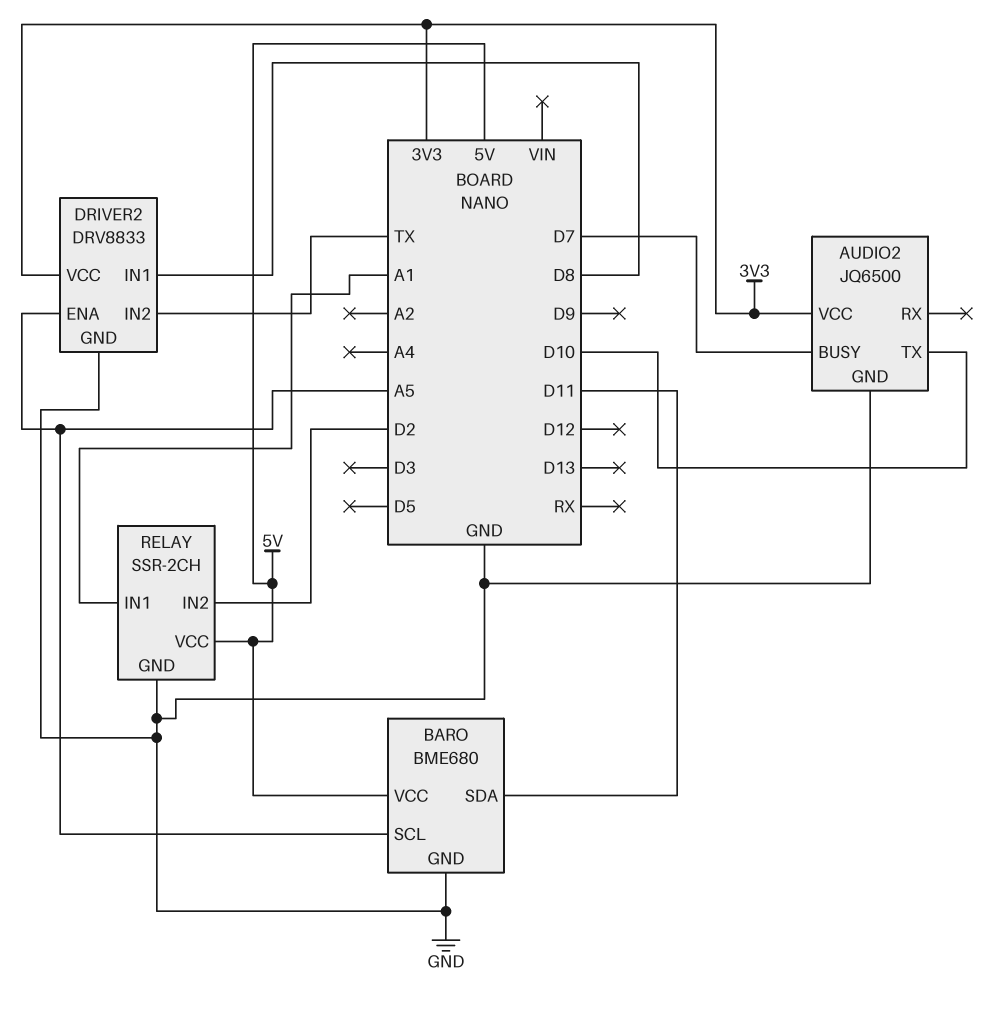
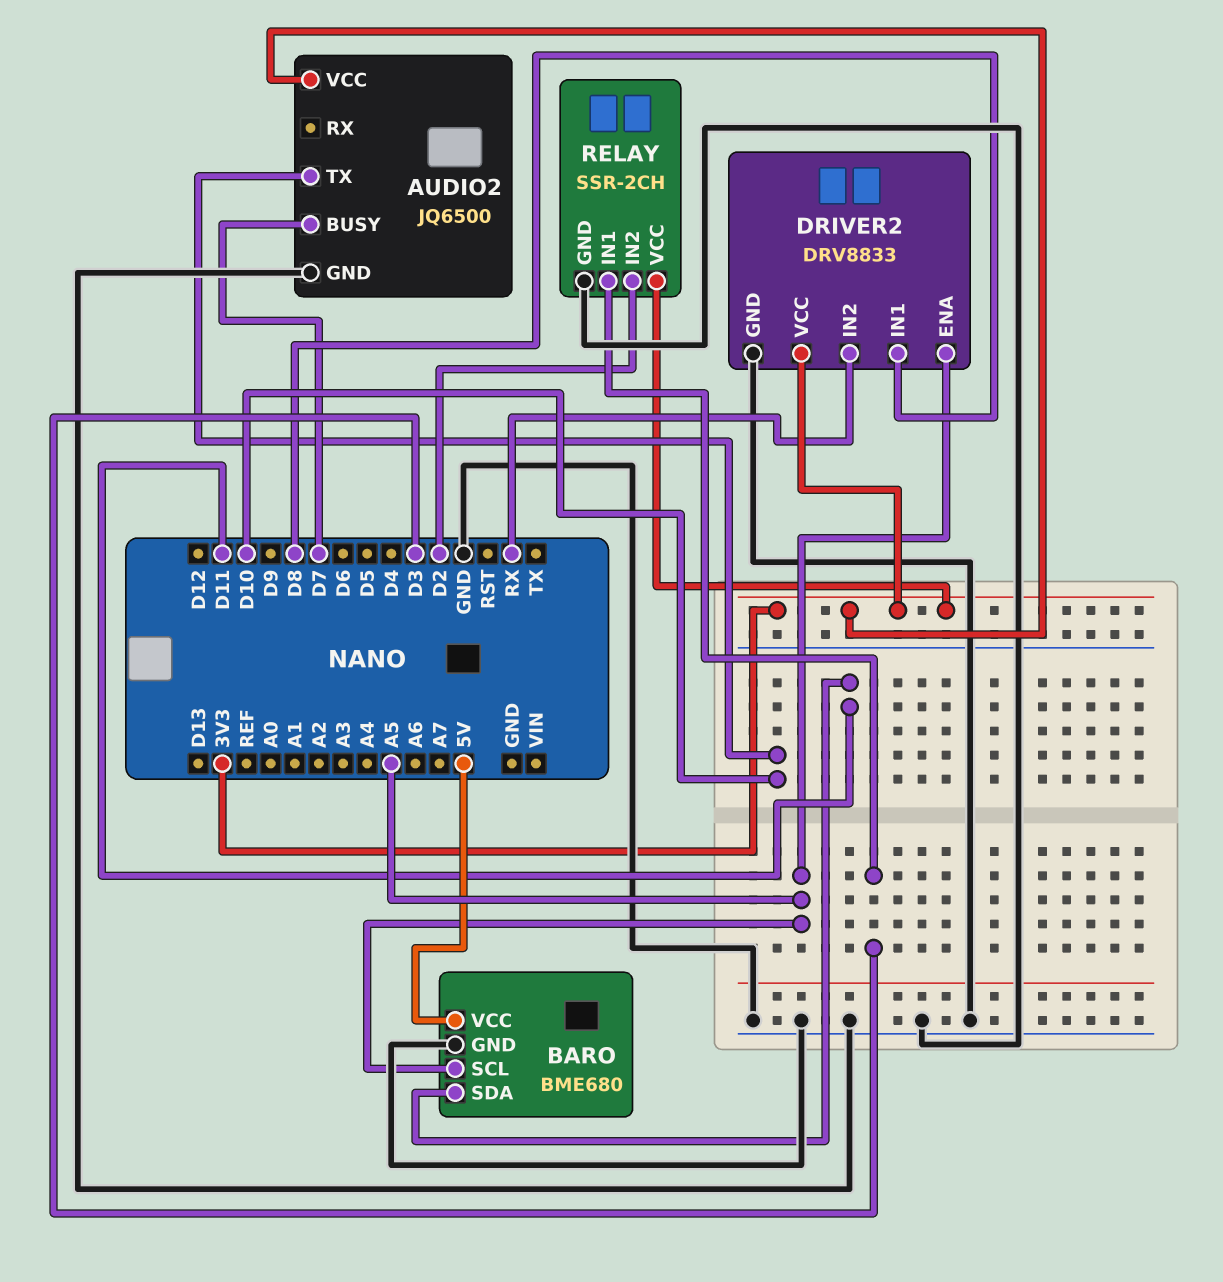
DRIVER2 pin IN2: TX -> RX
RELAY pin IN1: A1 -> D3
RELAY pin VCC: 5V -> 3V3

